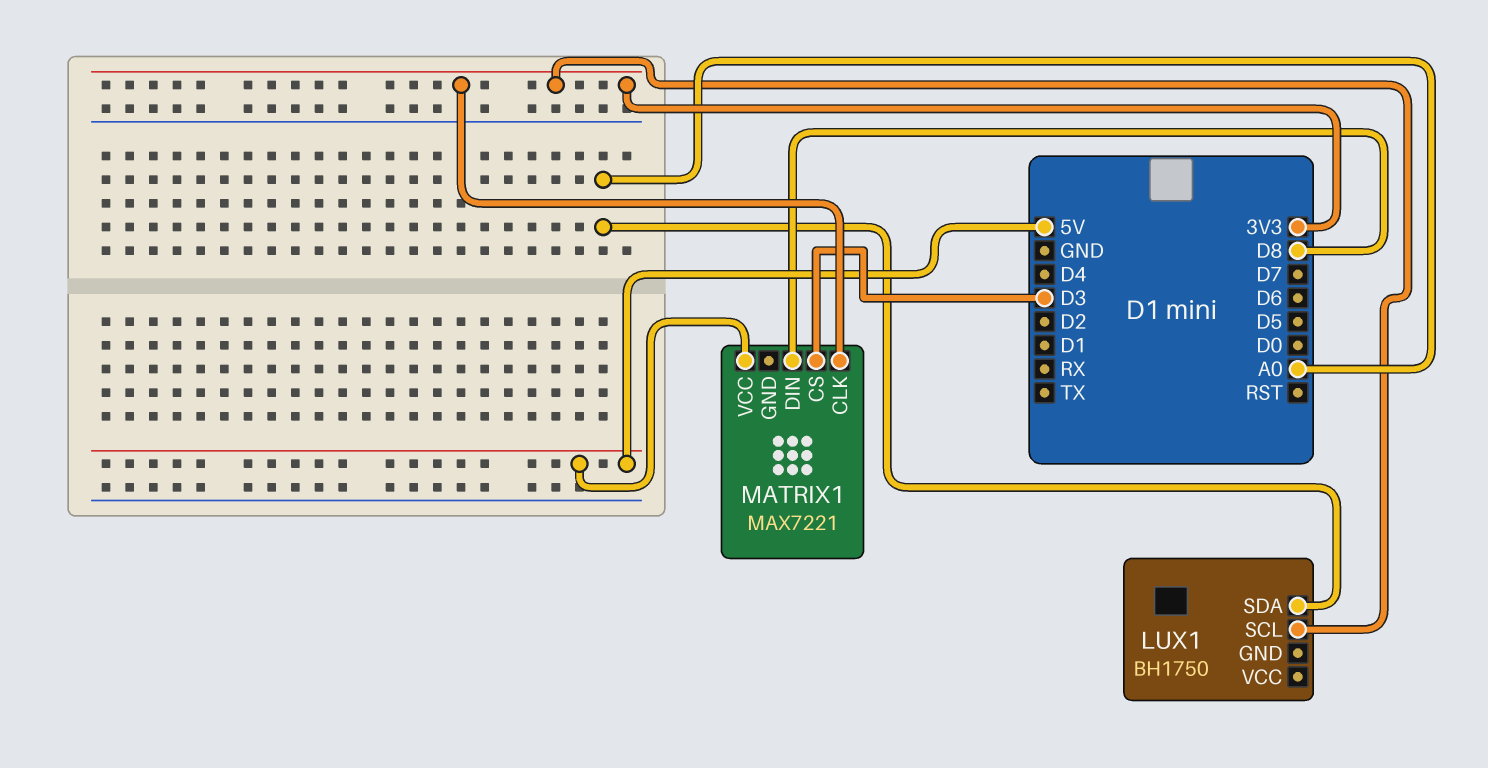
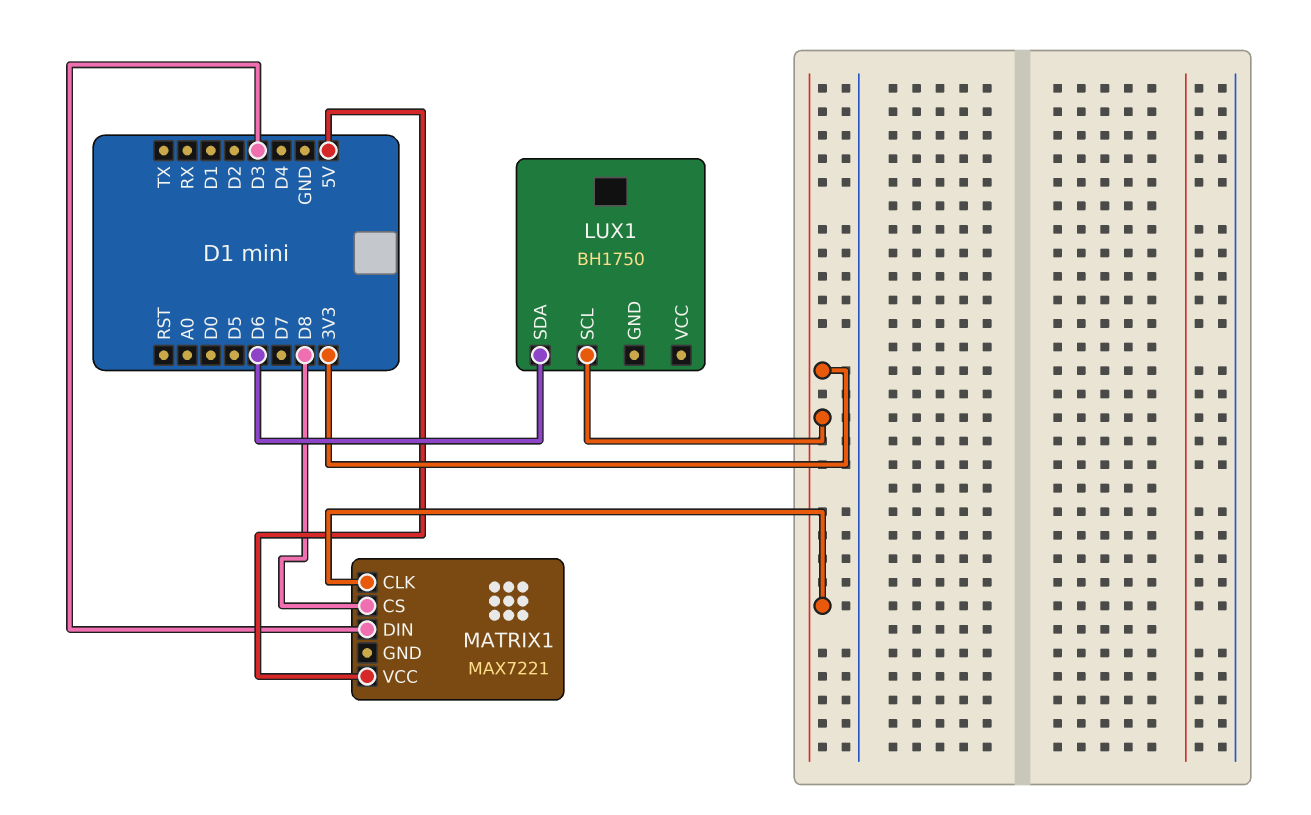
LUX1 pin SDA: A0 -> D6
MATRIX1 pin CS: D3 -> D8
MATRIX1 pin DIN: D8 -> D3

